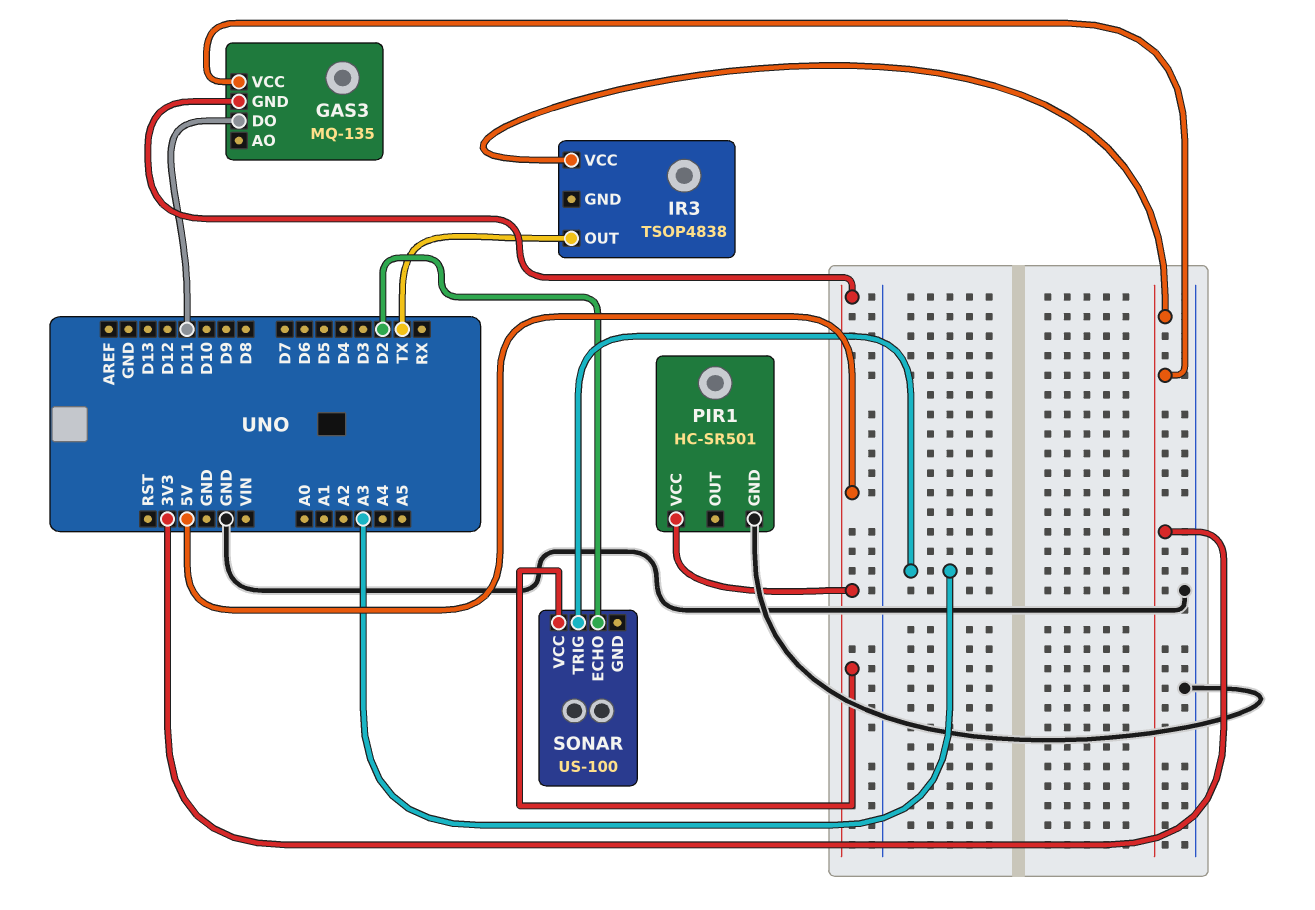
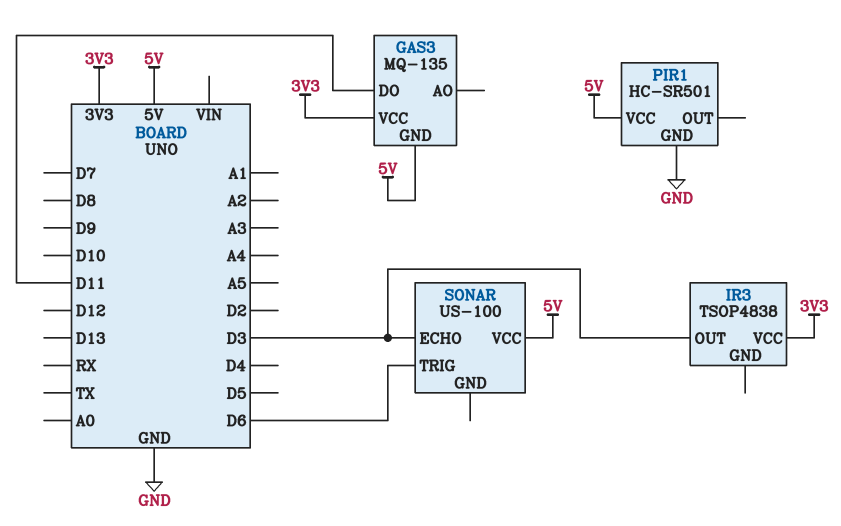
IR3 pin OUT: TX -> D3
SONAR pin ECHO: D2 -> D3
SONAR pin TRIG: A3 -> D6

